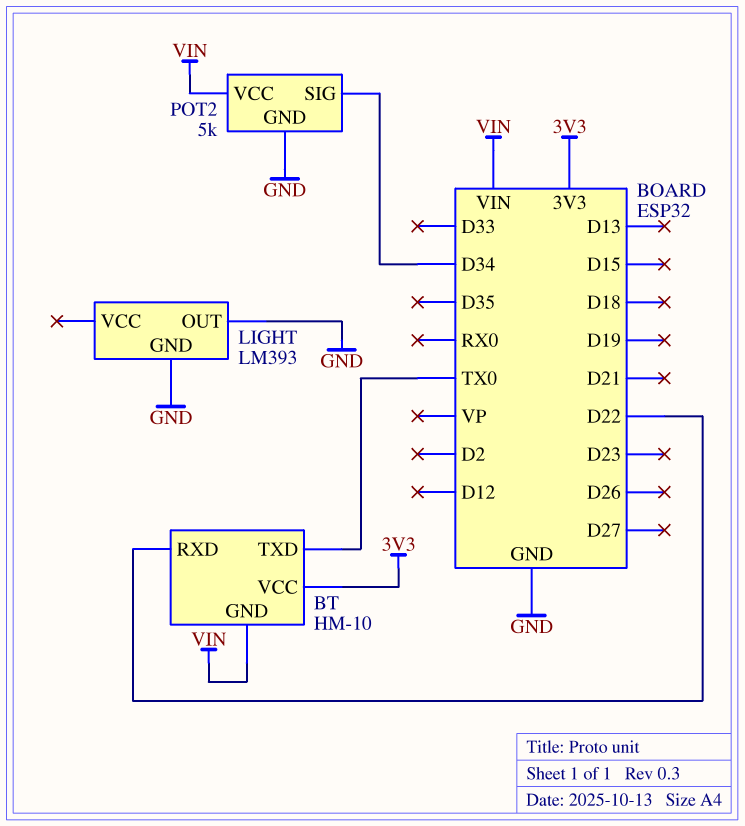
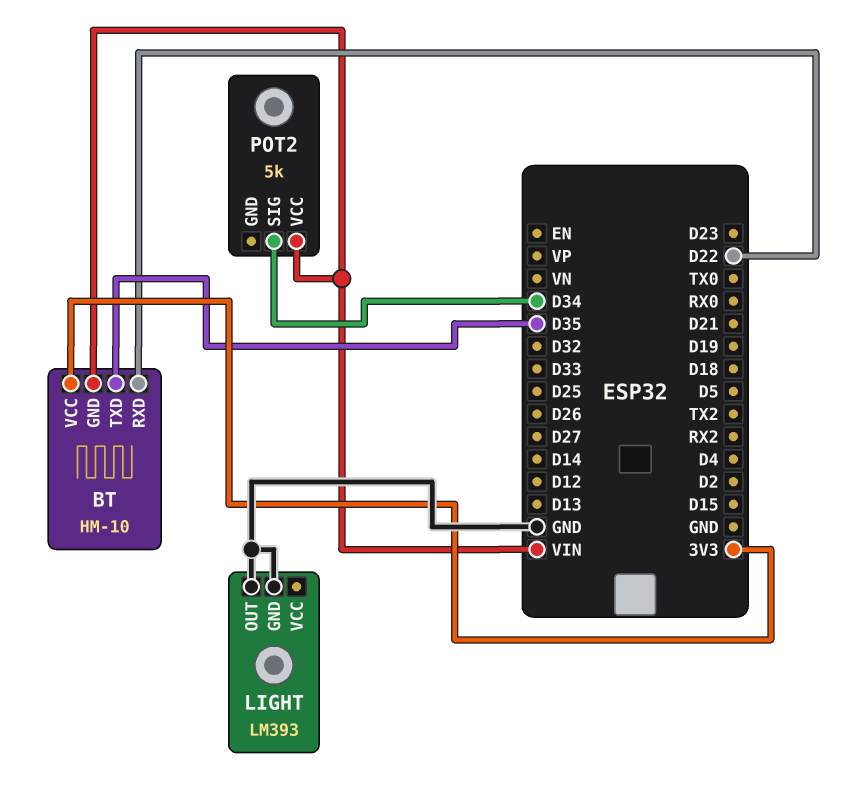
BT pin TXD: TX0 -> D35
POT2 pin GND: GND -> none

